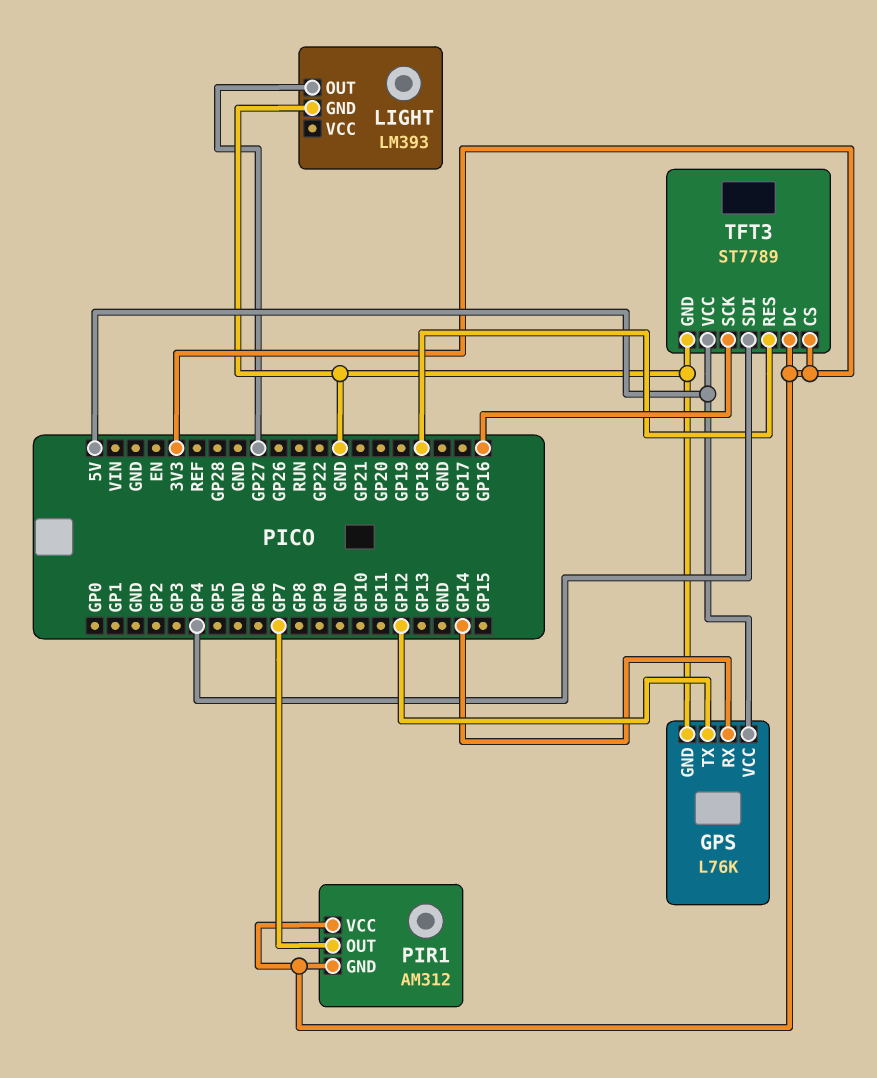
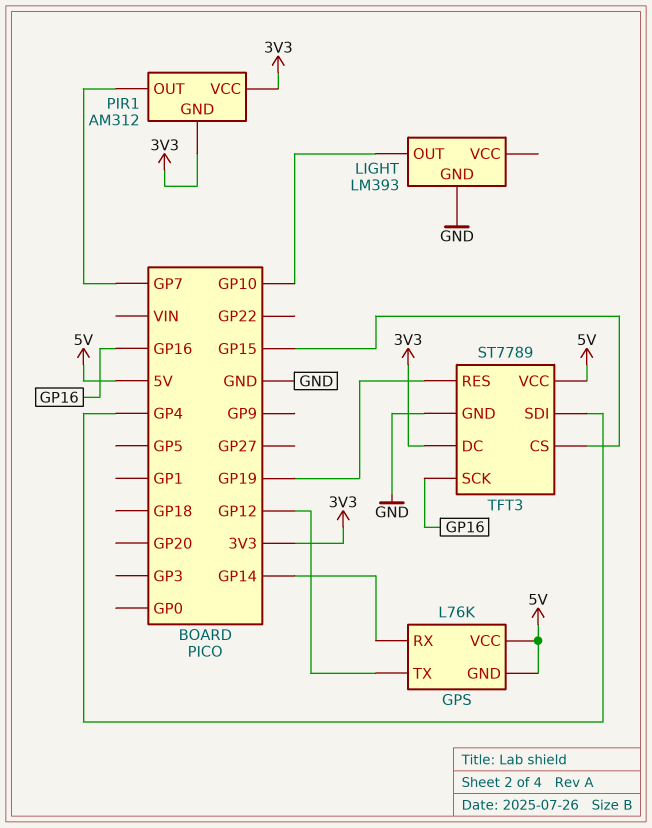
GPS pin GND: GND -> 5V
LIGHT pin OUT: GP27 -> GP10
TFT3 pin CS: 3V3 -> GP15
TFT3 pin RES: GP18 -> GP19

